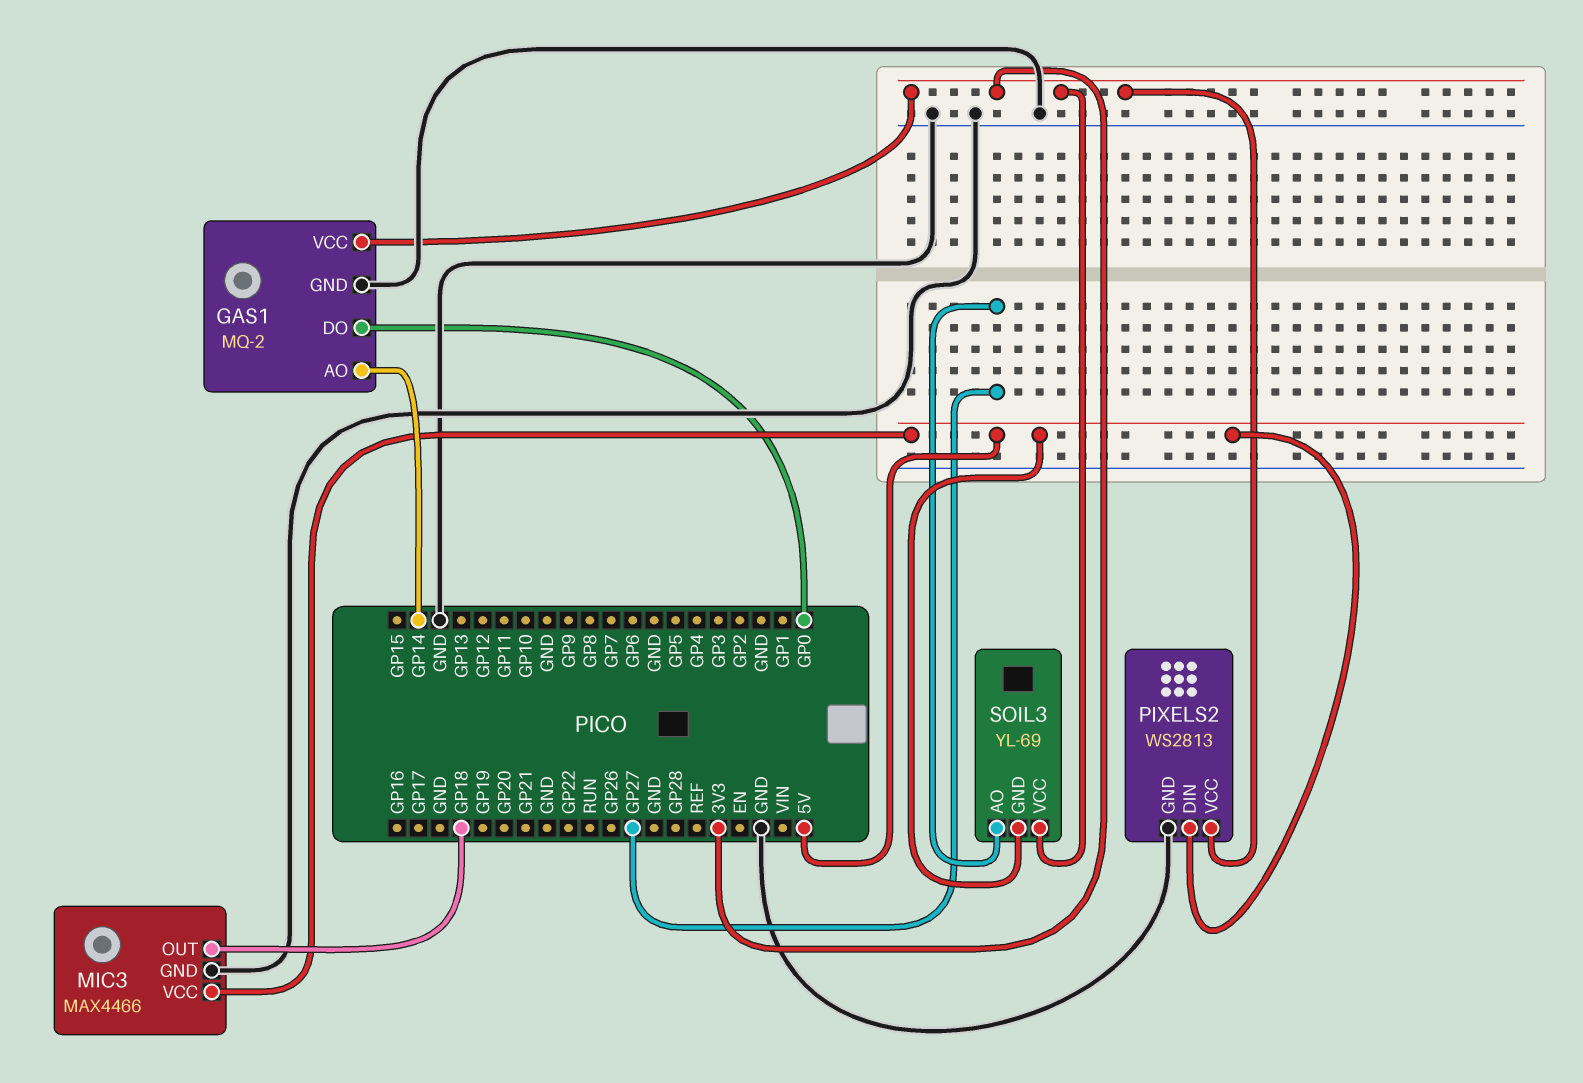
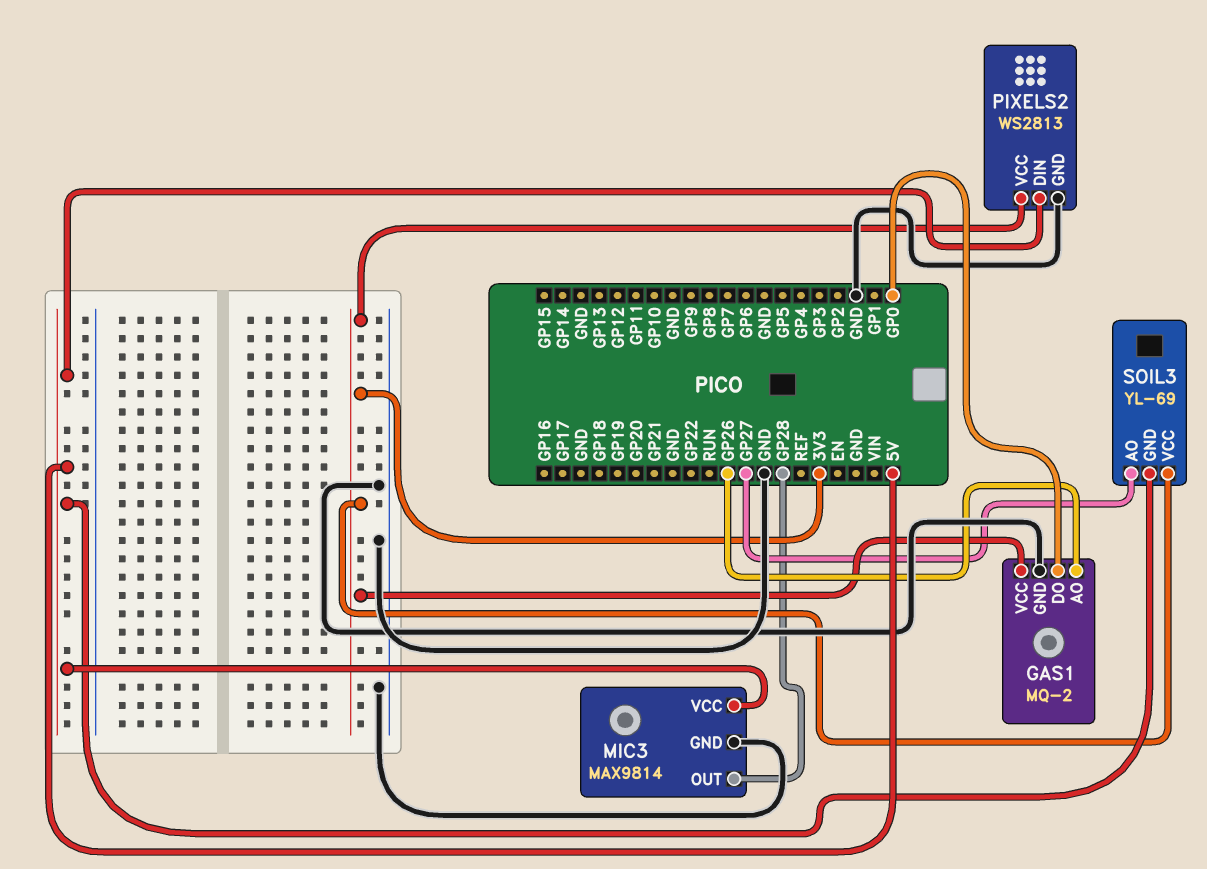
GAS1 pin AO: GP14 -> GP26
MIC3: MAX4466 -> MAX9814
MIC3 pin OUT: GP18 -> GP28

